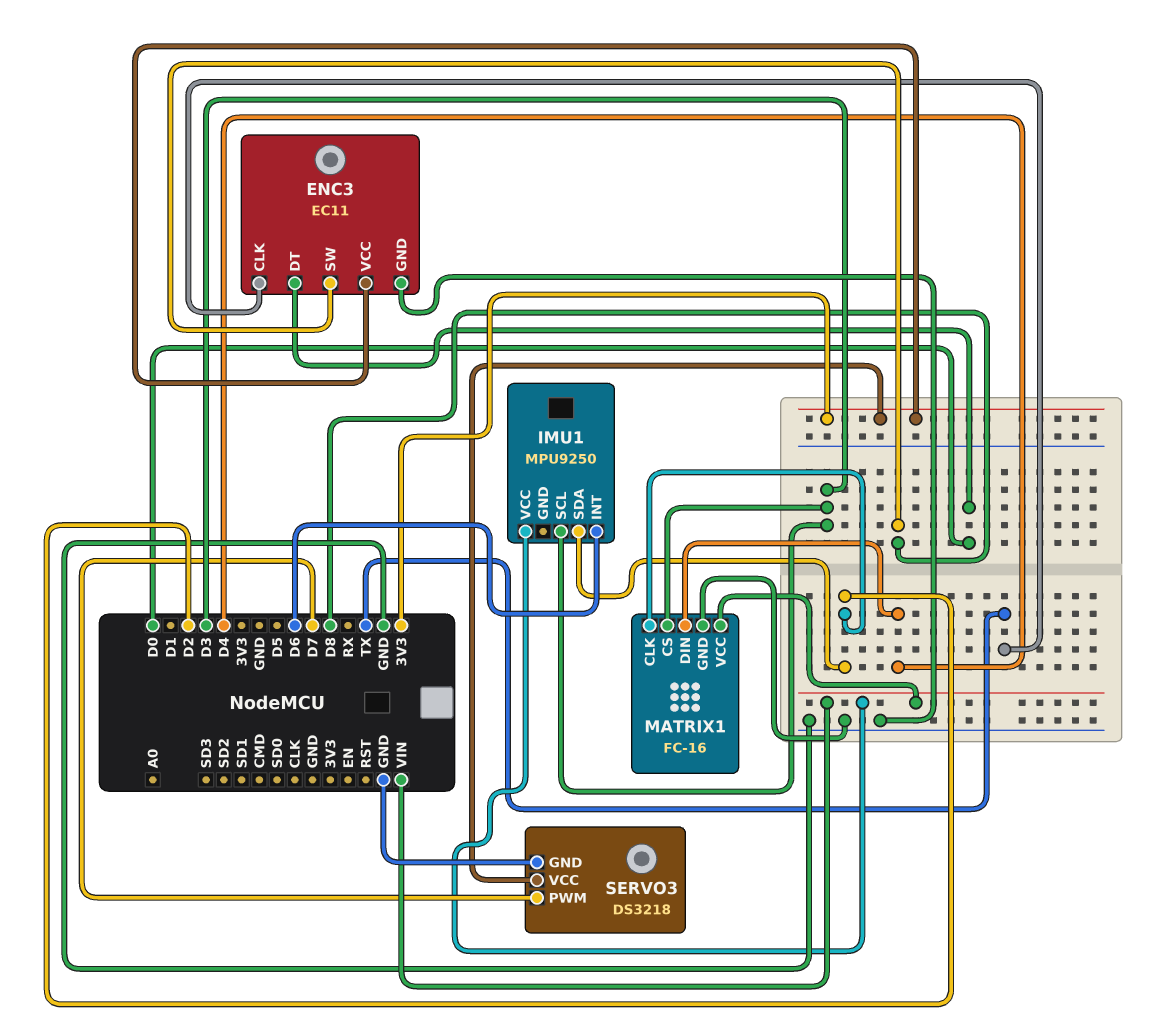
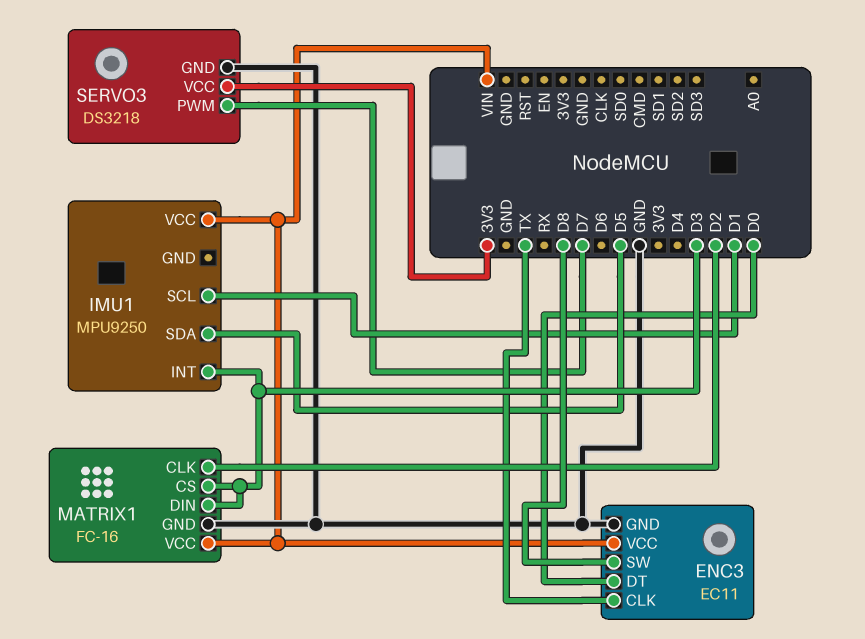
ENC3 pin VCC: 3V3 -> VIN
IMU1 pin INT: D6 -> D3
IMU1 pin SCL: D3 -> D1
IMU1 pin SDA: D2 -> D5
MATRIX1 pin DIN: D4 -> D3

